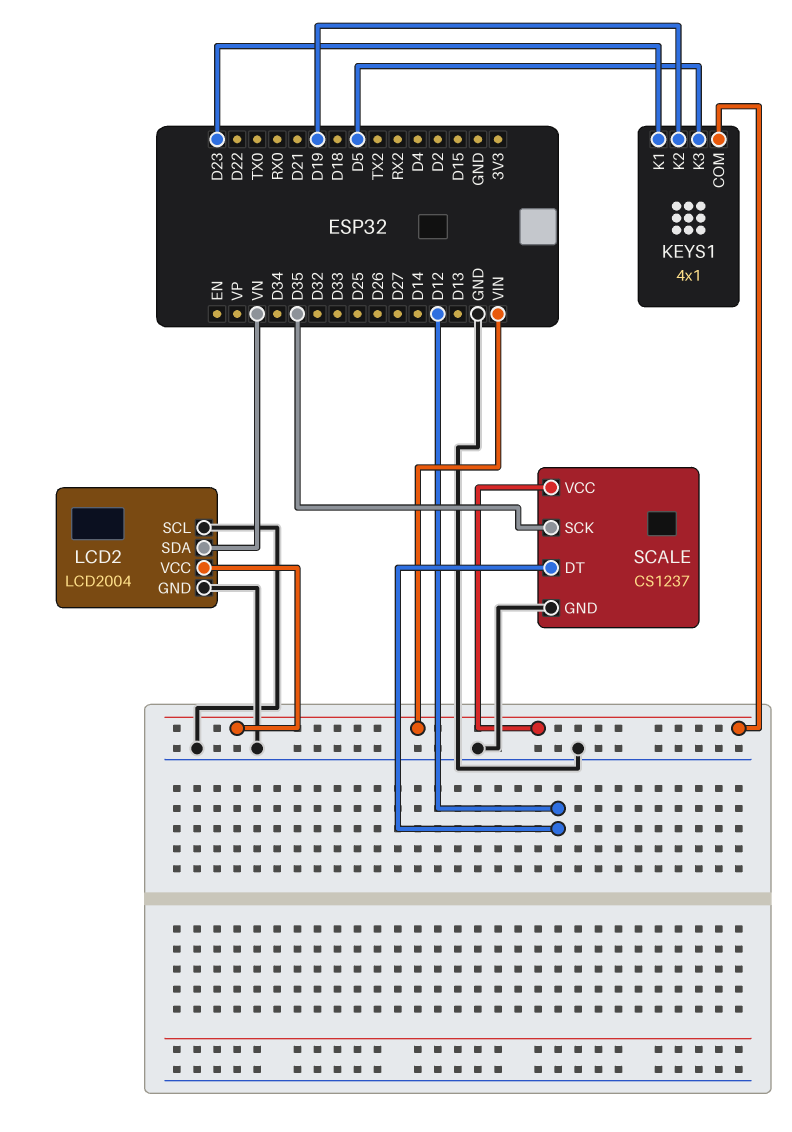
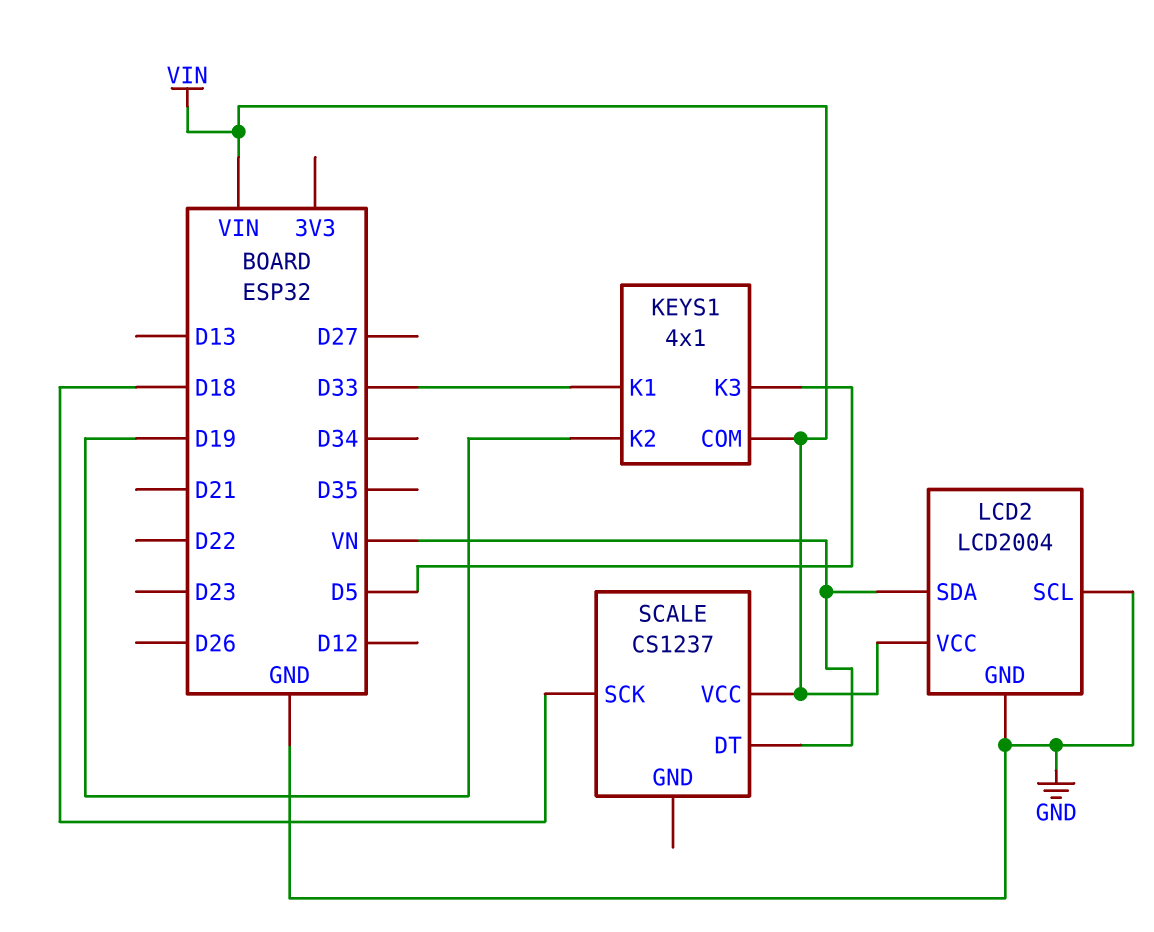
KEYS1 pin K1: D23 -> D33
SCALE pin DT: D12 -> VN
SCALE pin GND: GND -> none
SCALE pin SCK: D35 -> D18

